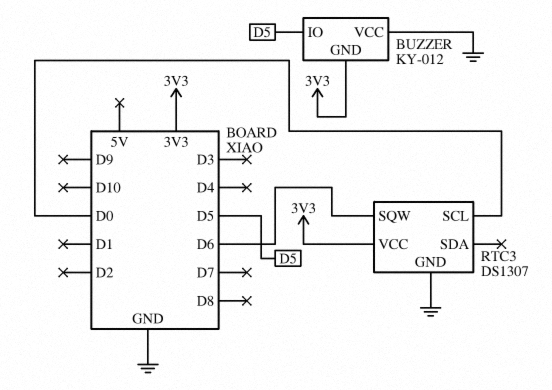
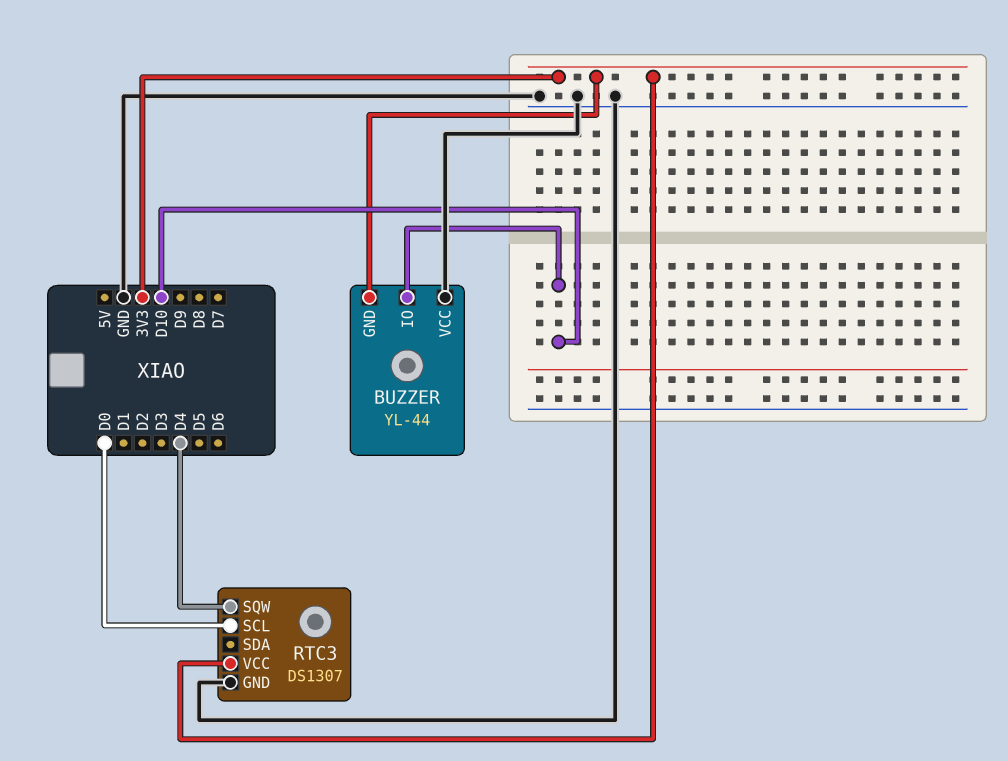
BUZZER: KY-012 -> YL-44
BUZZER pin IO: D5 -> D10
RTC3 pin SQW: D6 -> D4

